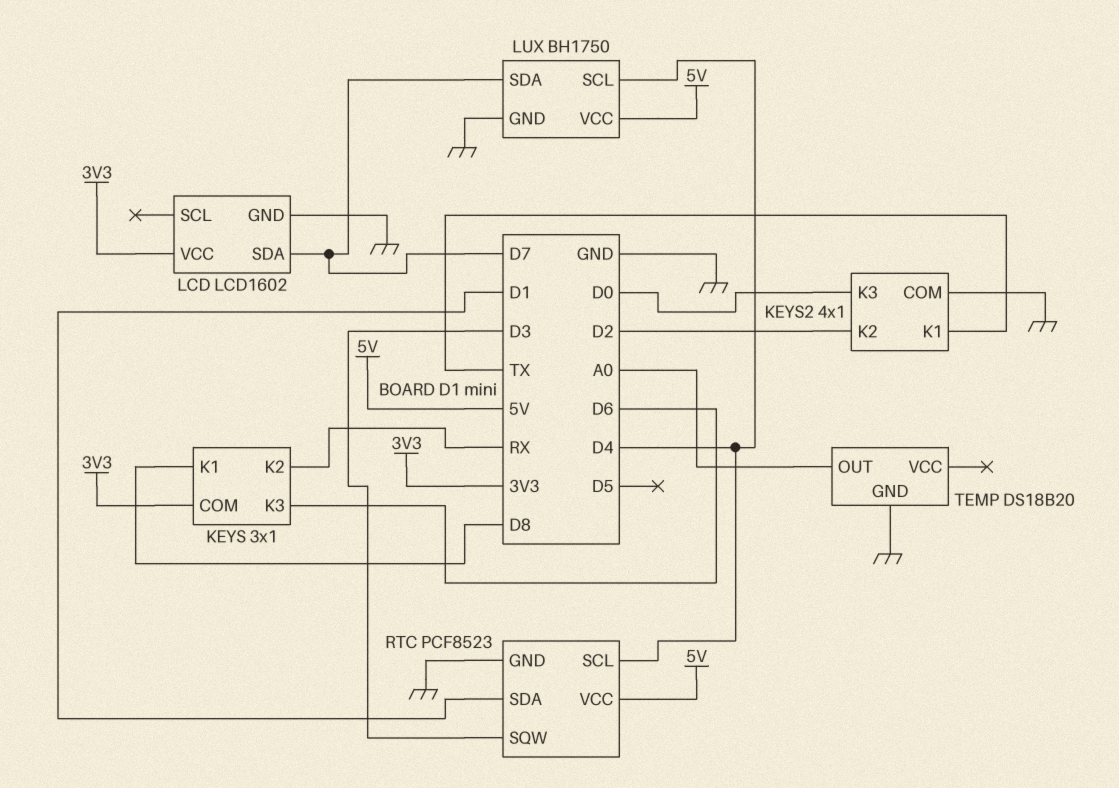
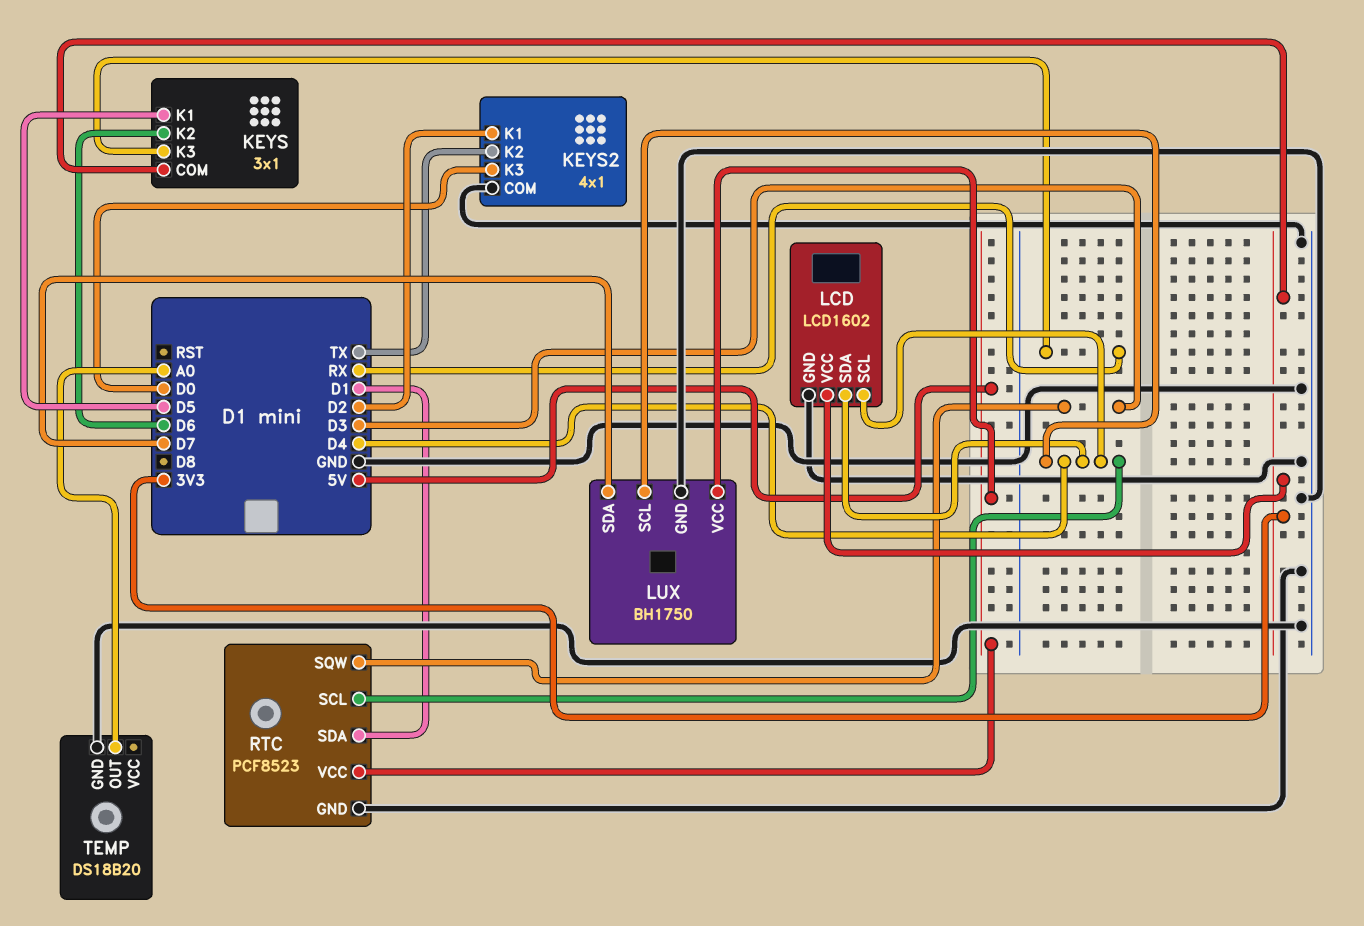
KEYS pin K1: D8 -> D5
KEYS pin K2: RX -> D6
KEYS pin K3: D6 -> RX
KEYS2 pin K1: TX -> D2
KEYS2 pin K2: D2 -> TX
LCD pin SCL: none -> D4
LCD pin SDA: D7 -> D4

